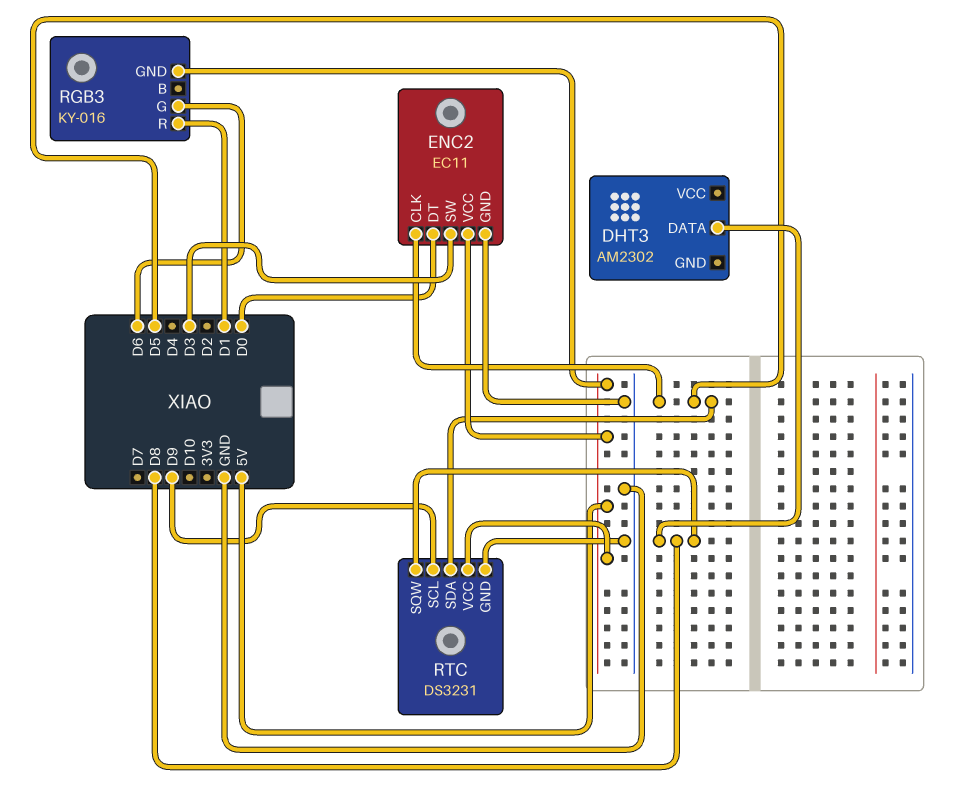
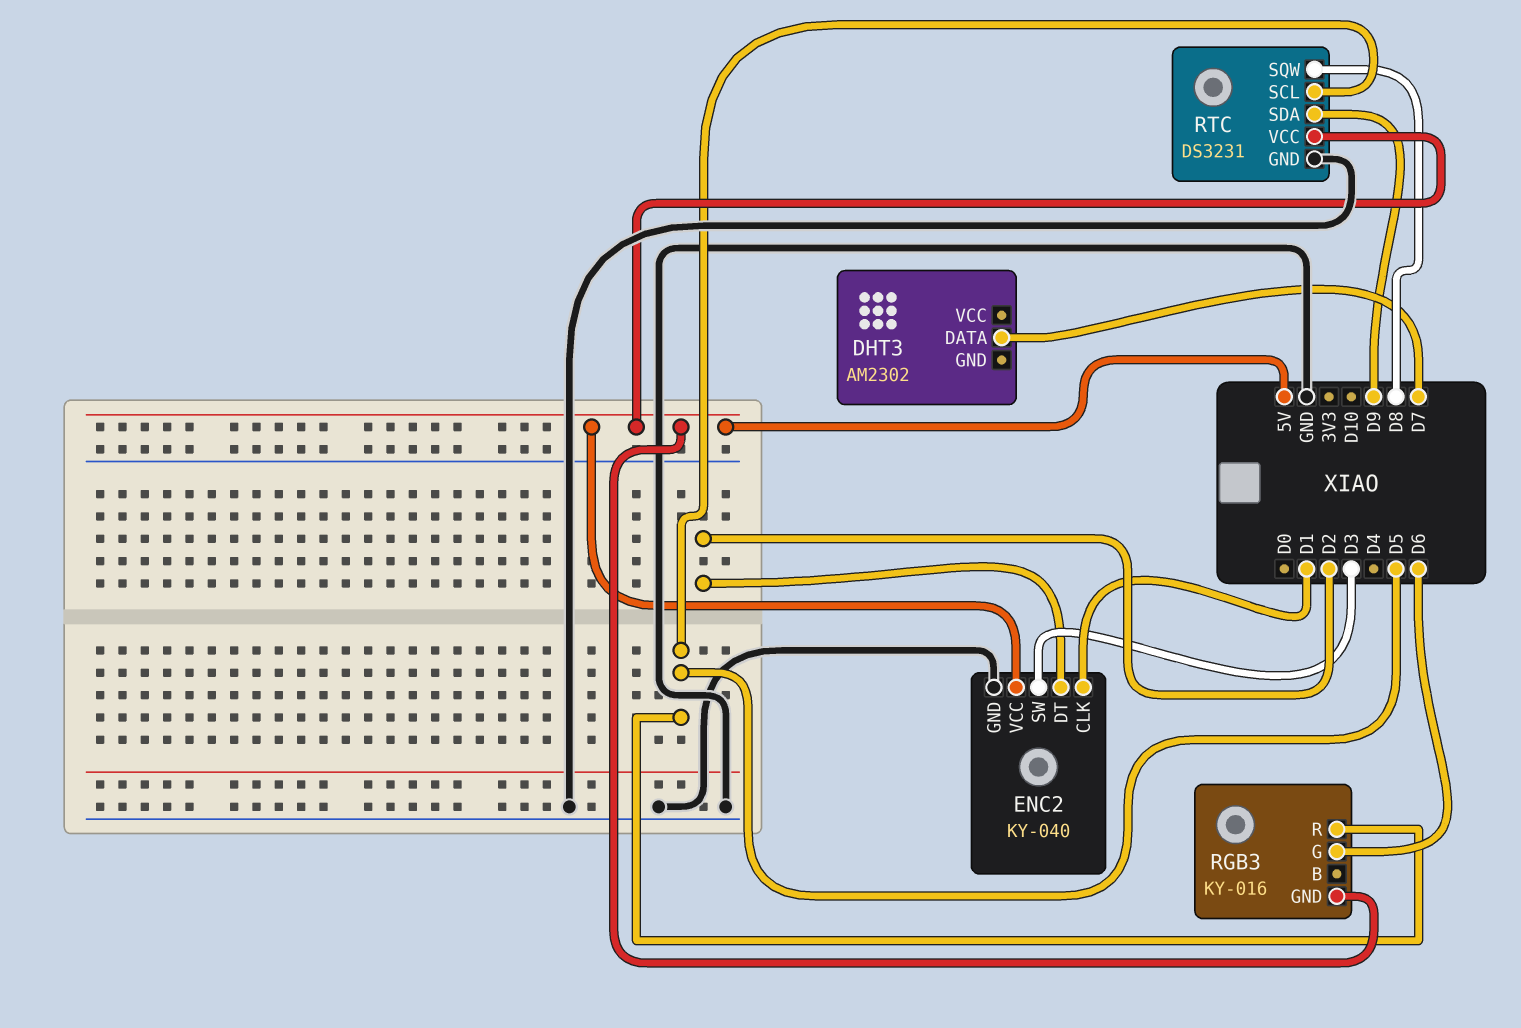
DHT3 pin DATA: D8 -> D7
ENC2: EC11 -> KY-040
ENC2 pin CLK: D5 -> D1
ENC2 pin DT: D0 -> D2
RGB3 pin R: D1 -> D5
RTC pin SCL: D9 -> D5
RTC pin SDA: D5 -> D9

